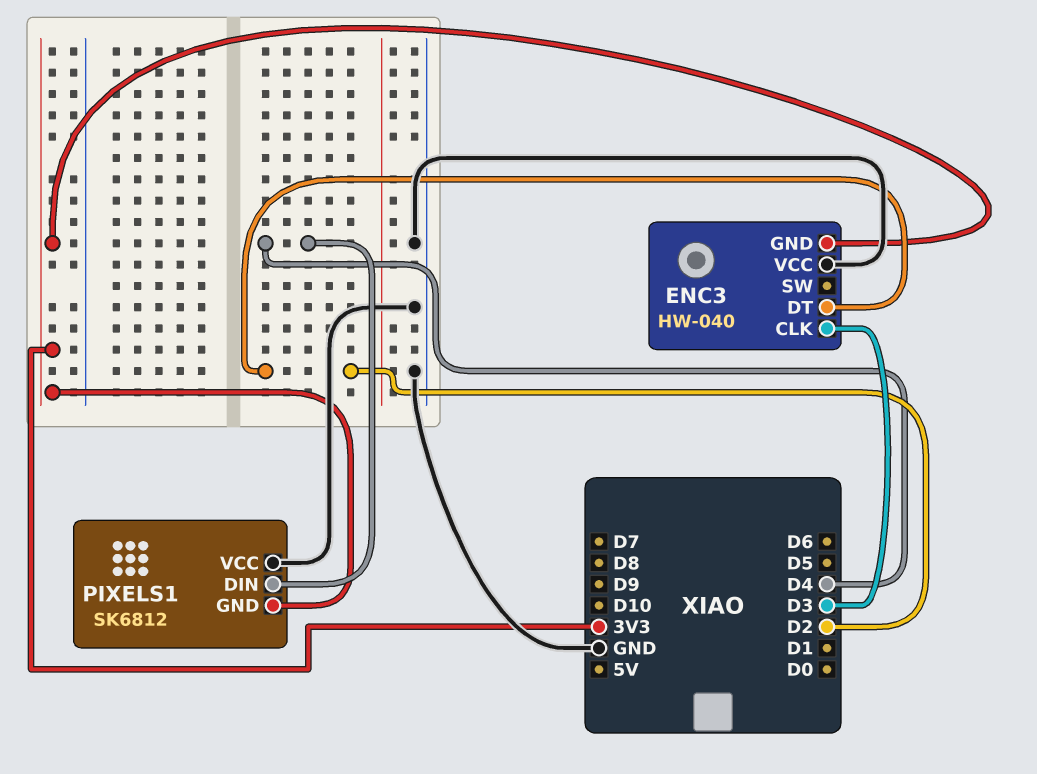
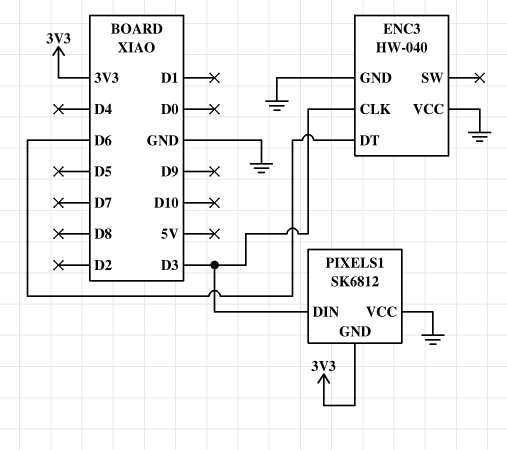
ENC3 pin DT: D2 -> D6
ENC3 pin GND: 3V3 -> GND
PIXELS1 pin DIN: D4 -> D3

